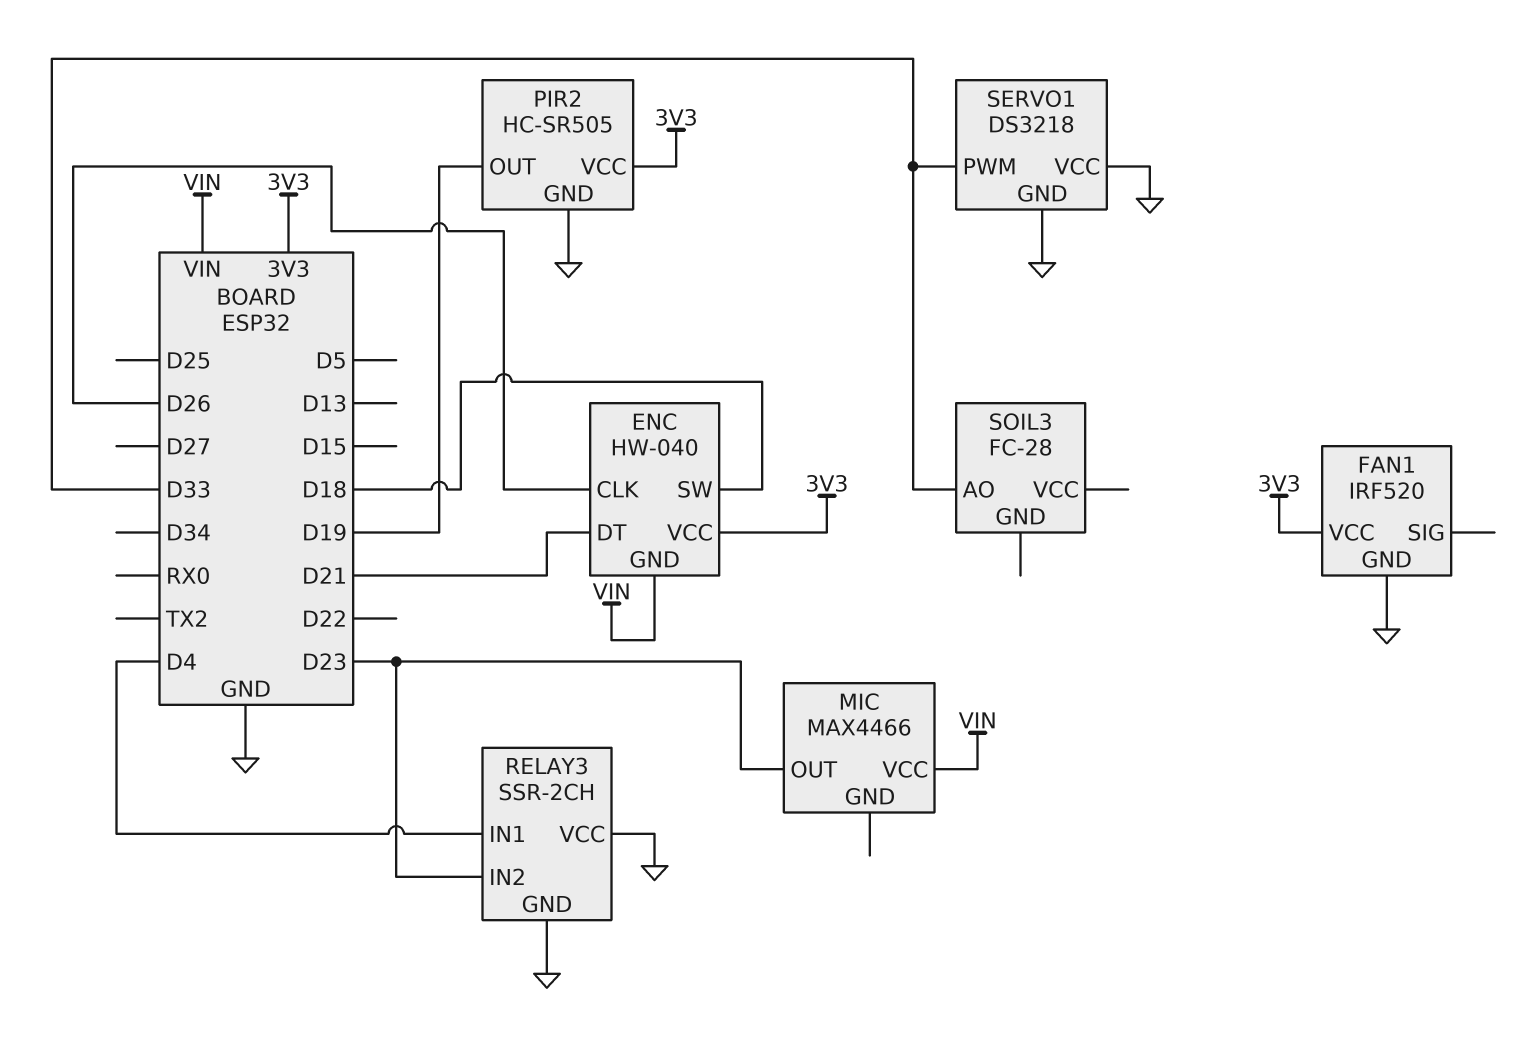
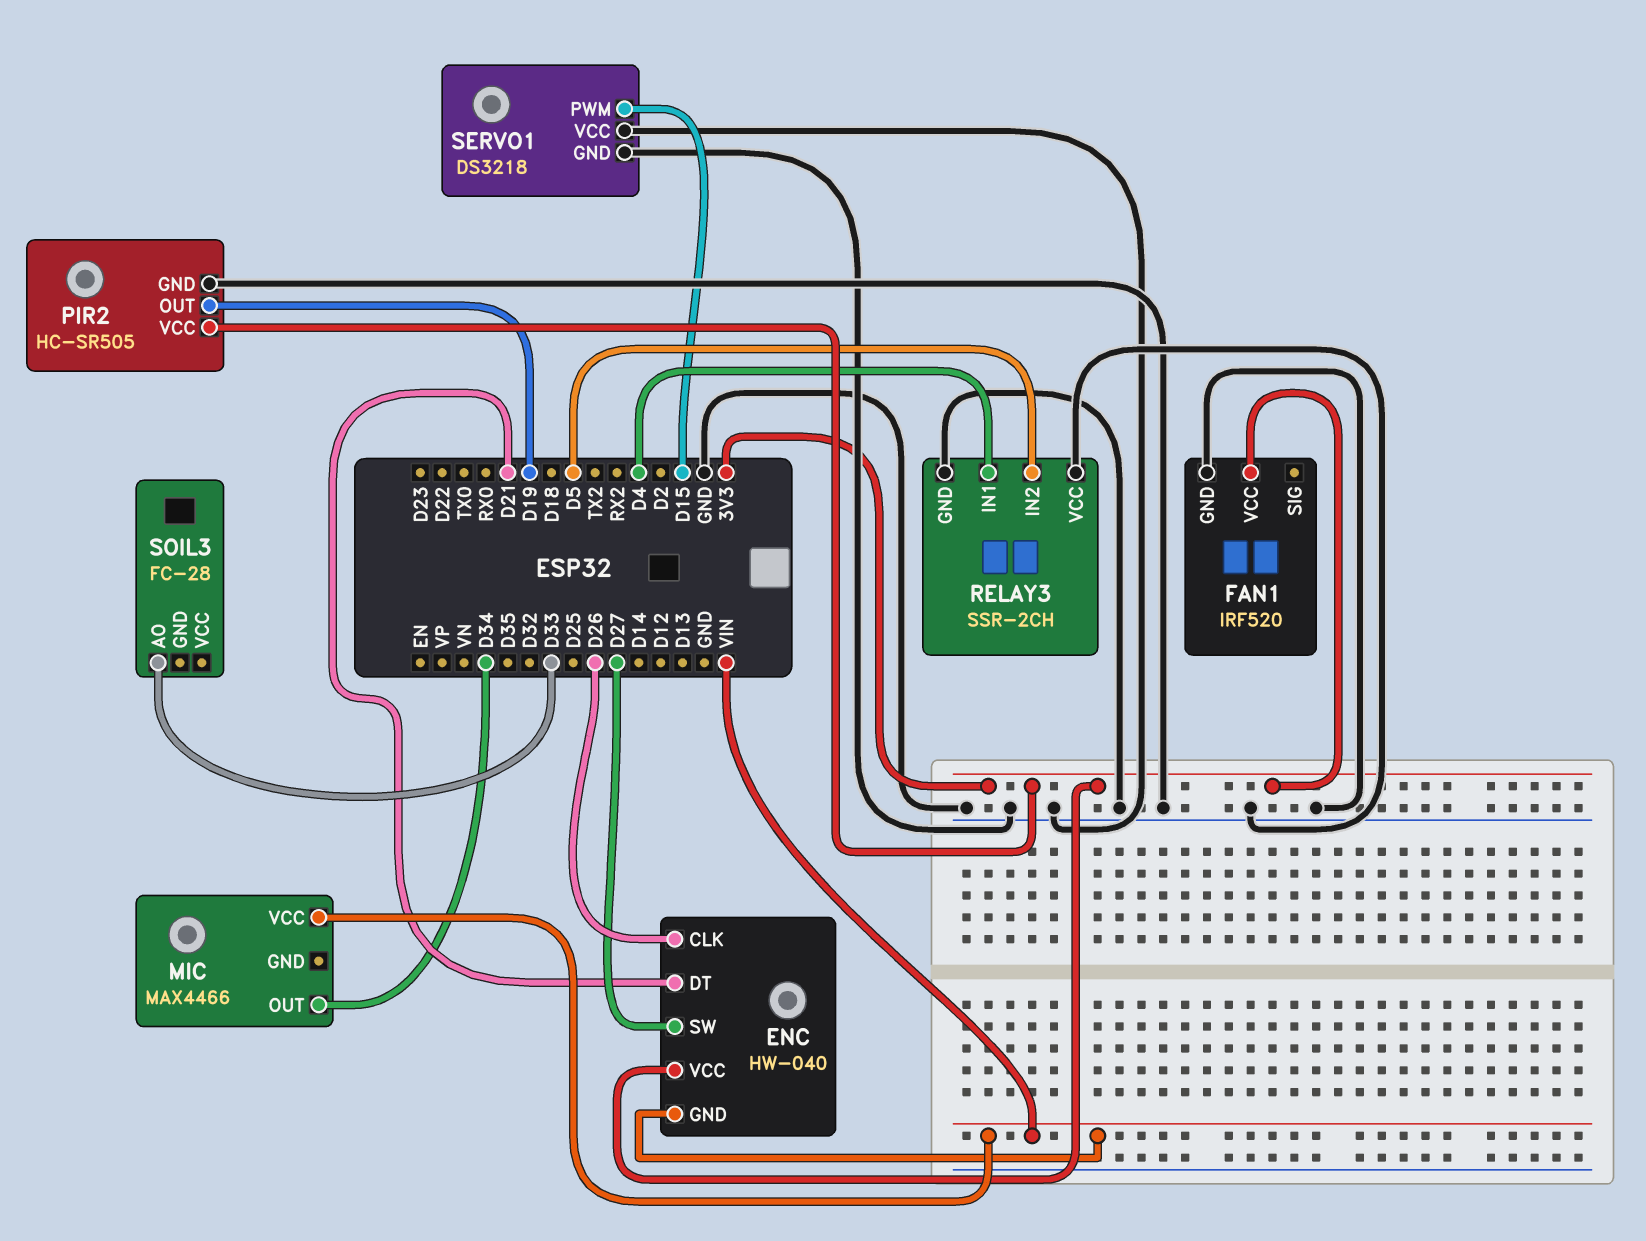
ENC pin SW: D18 -> D27
MIC pin OUT: D23 -> D34
RELAY3 pin IN2: D23 -> D5
SERVO1 pin PWM: D33 -> D15

